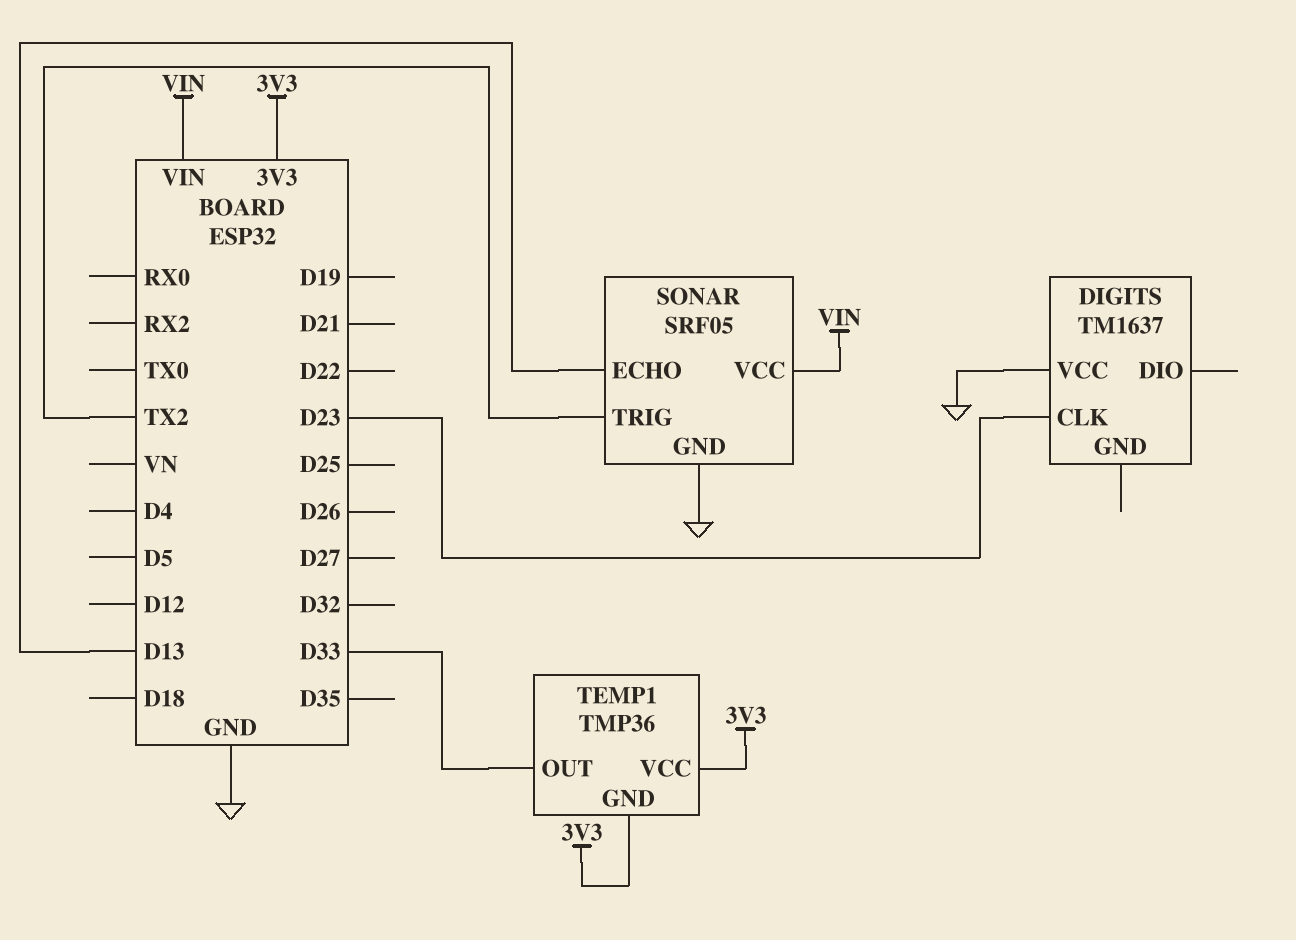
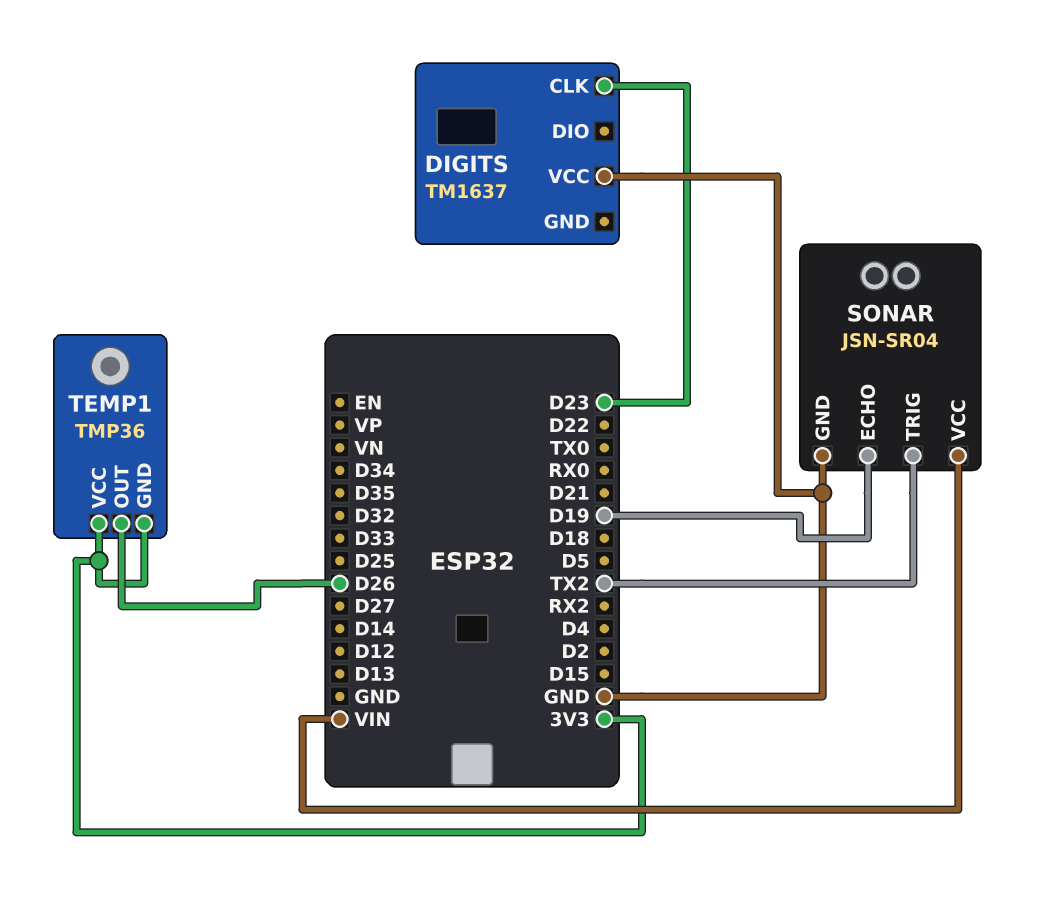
SONAR: SRF05 -> JSN-SR04
SONAR pin ECHO: D13 -> D19
TEMP1 pin OUT: D33 -> D26

